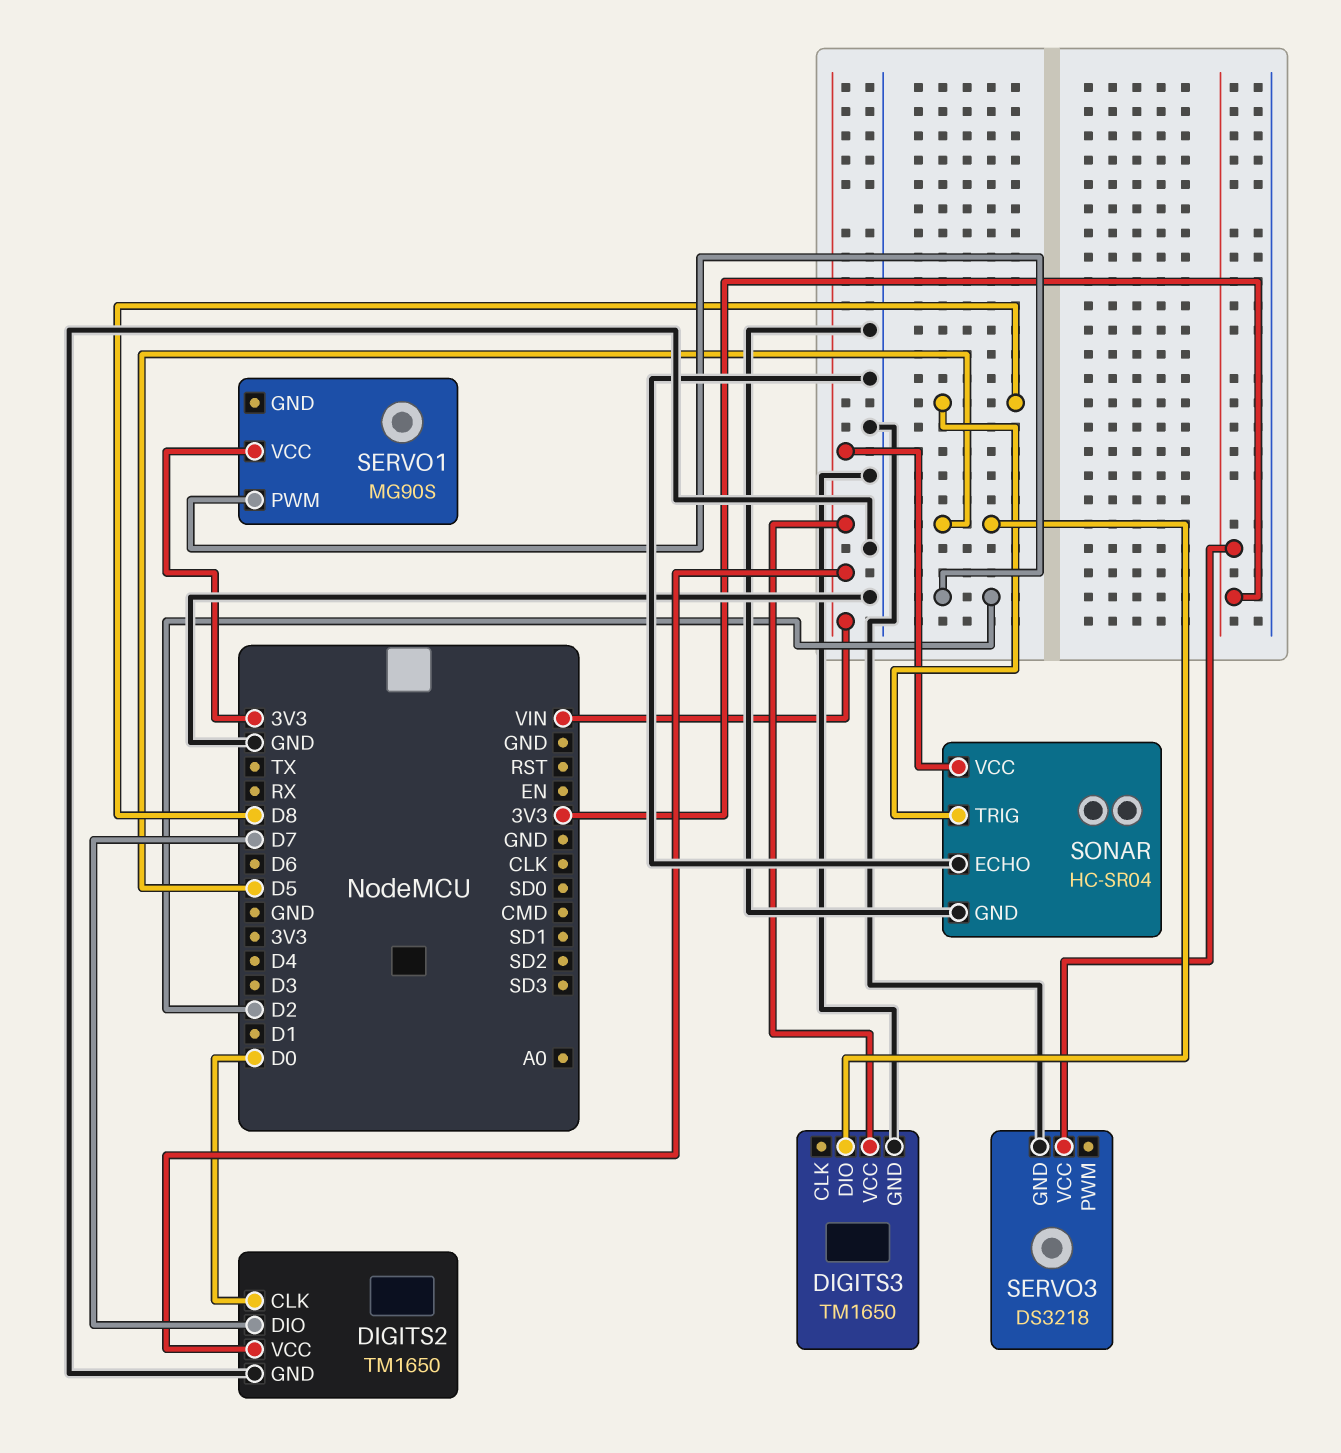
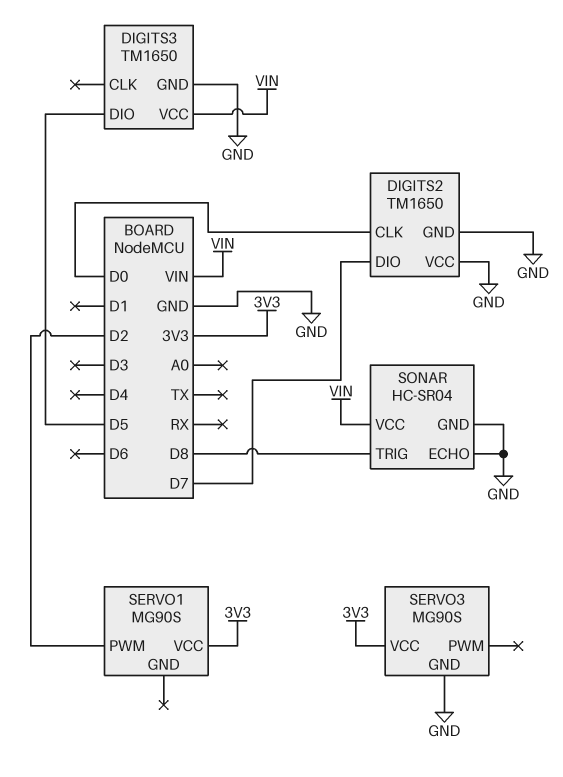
DIGITS2 pin VCC: VIN -> GND
SERVO3: DS3218 -> MG90S

